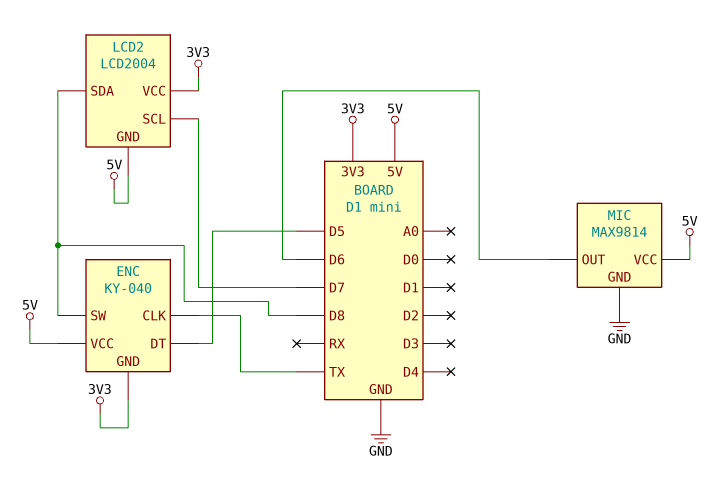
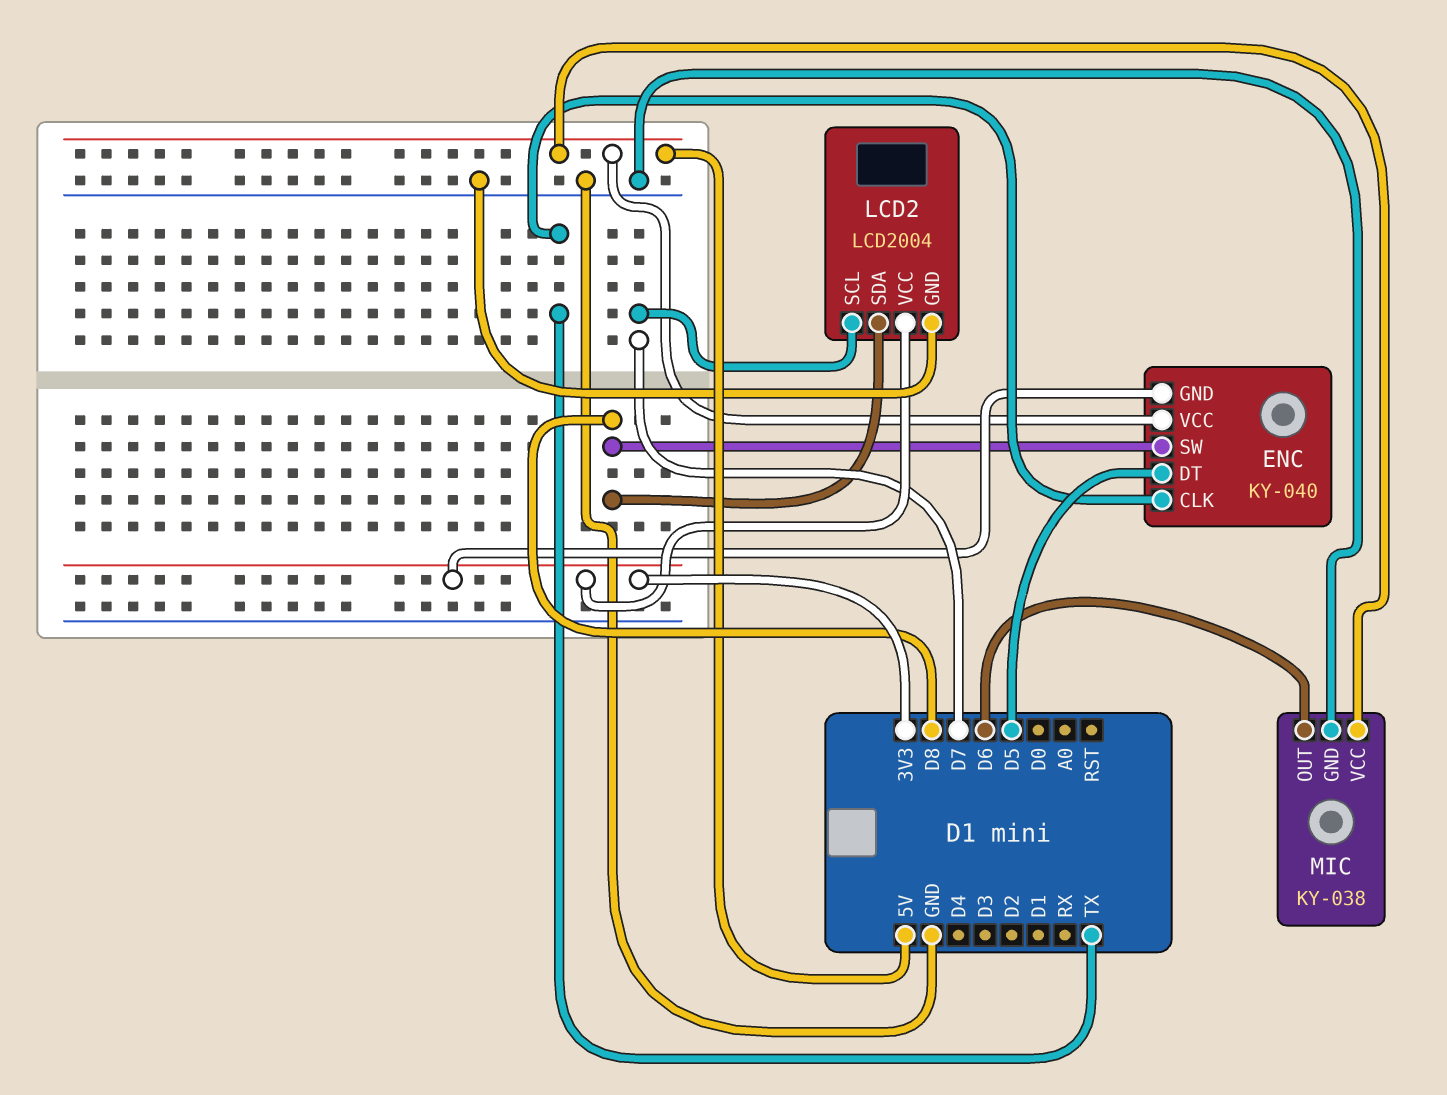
LCD2 pin GND: 5V -> GND
MIC: MAX9814 -> KY-038

